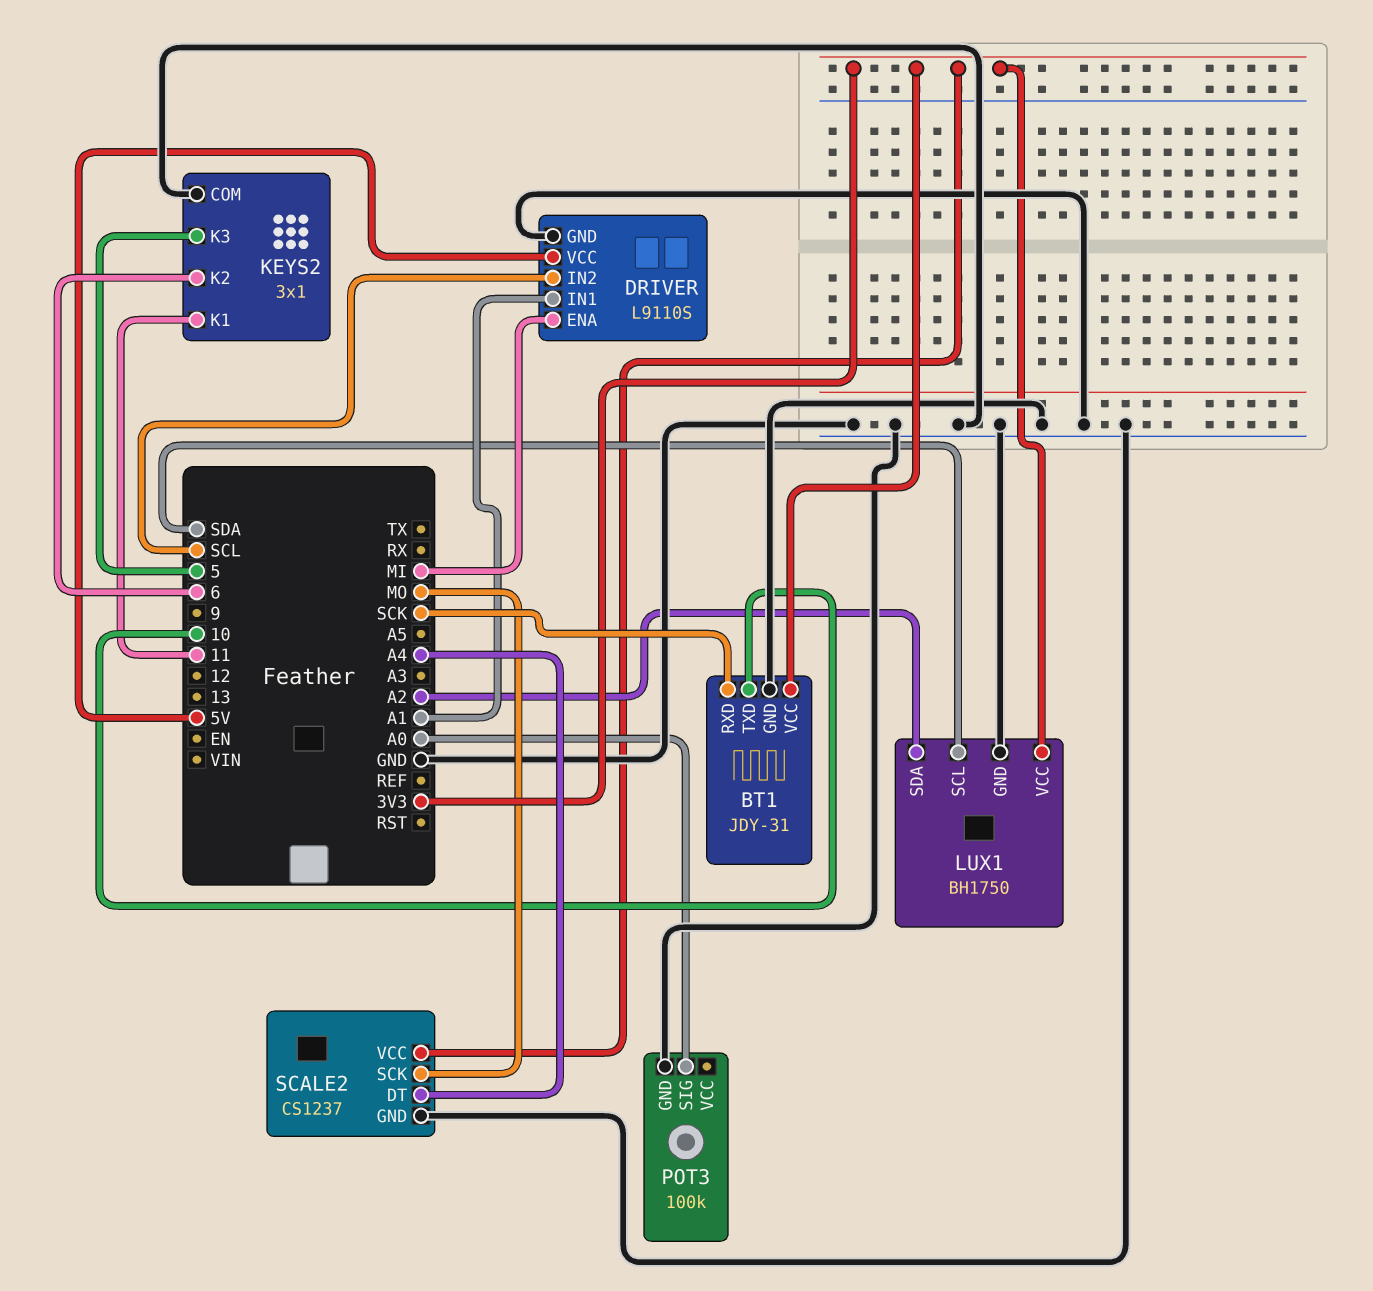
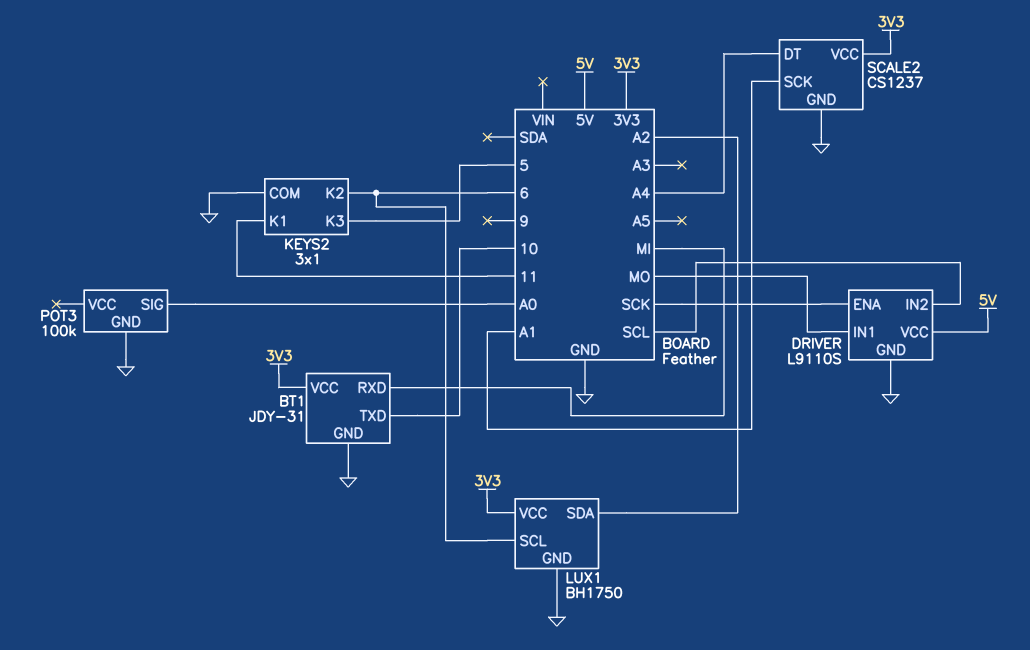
BT1 pin RXD: SCK -> MI
DRIVER pin ENA: MI -> SCK
DRIVER pin IN1: A1 -> MO
LUX1 pin SCL: SDA -> 6
SCALE2 pin SCK: MO -> A1

